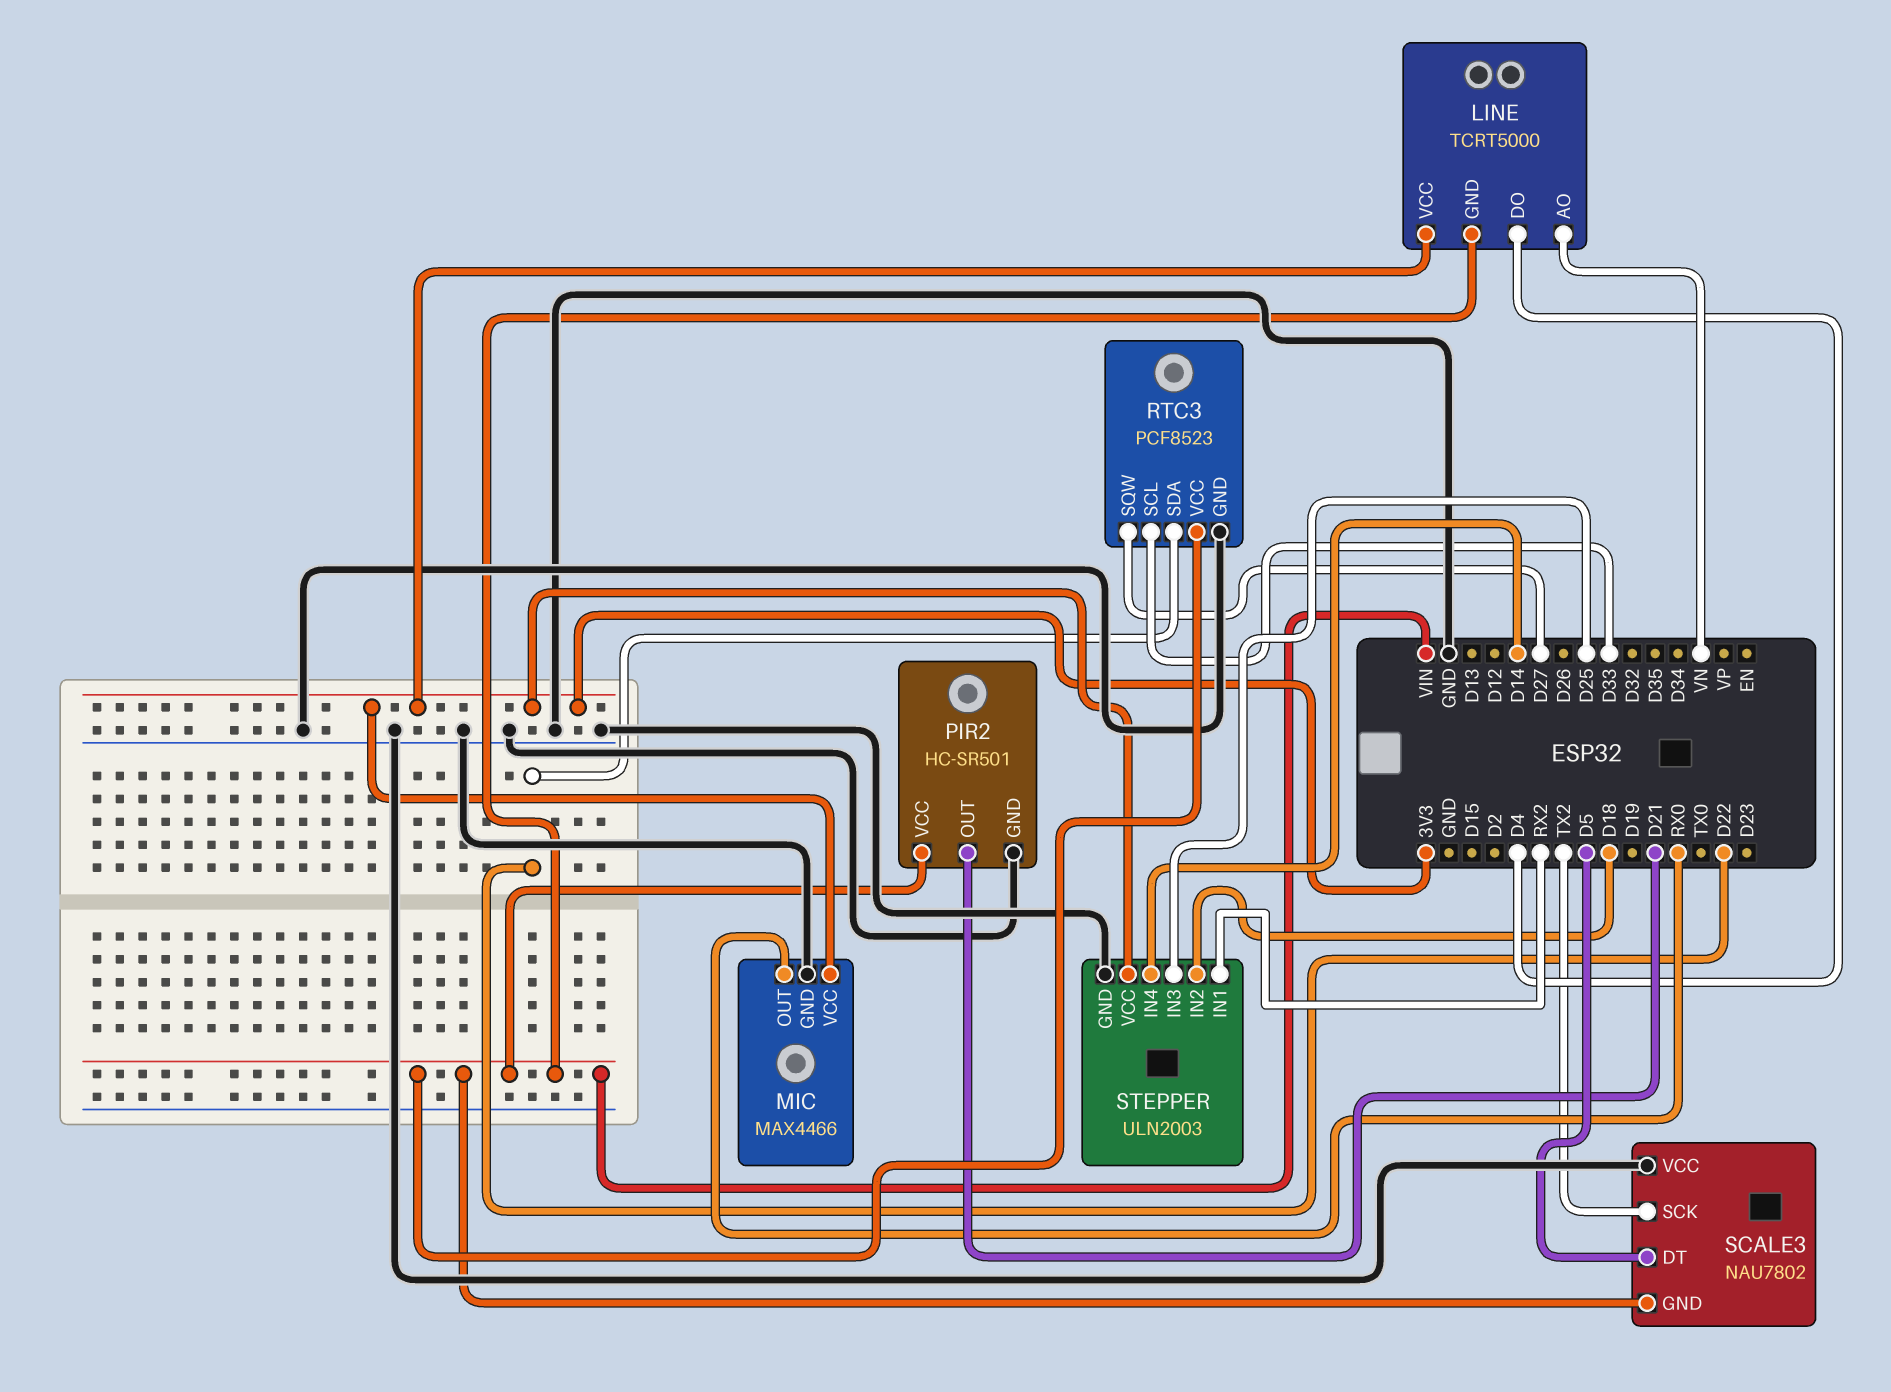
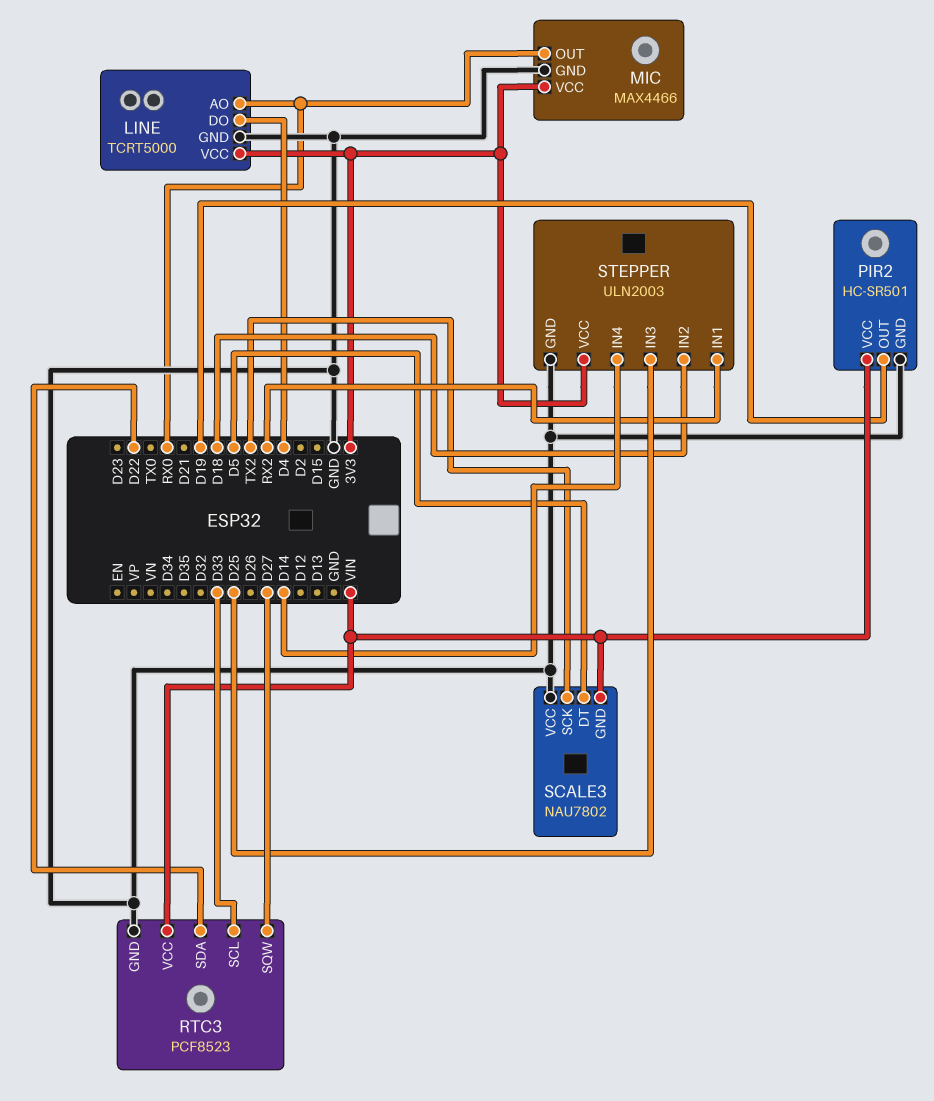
LINE pin AO: VN -> RX0
LINE pin GND: VIN -> GND
PIR2 pin OUT: D21 -> D19

